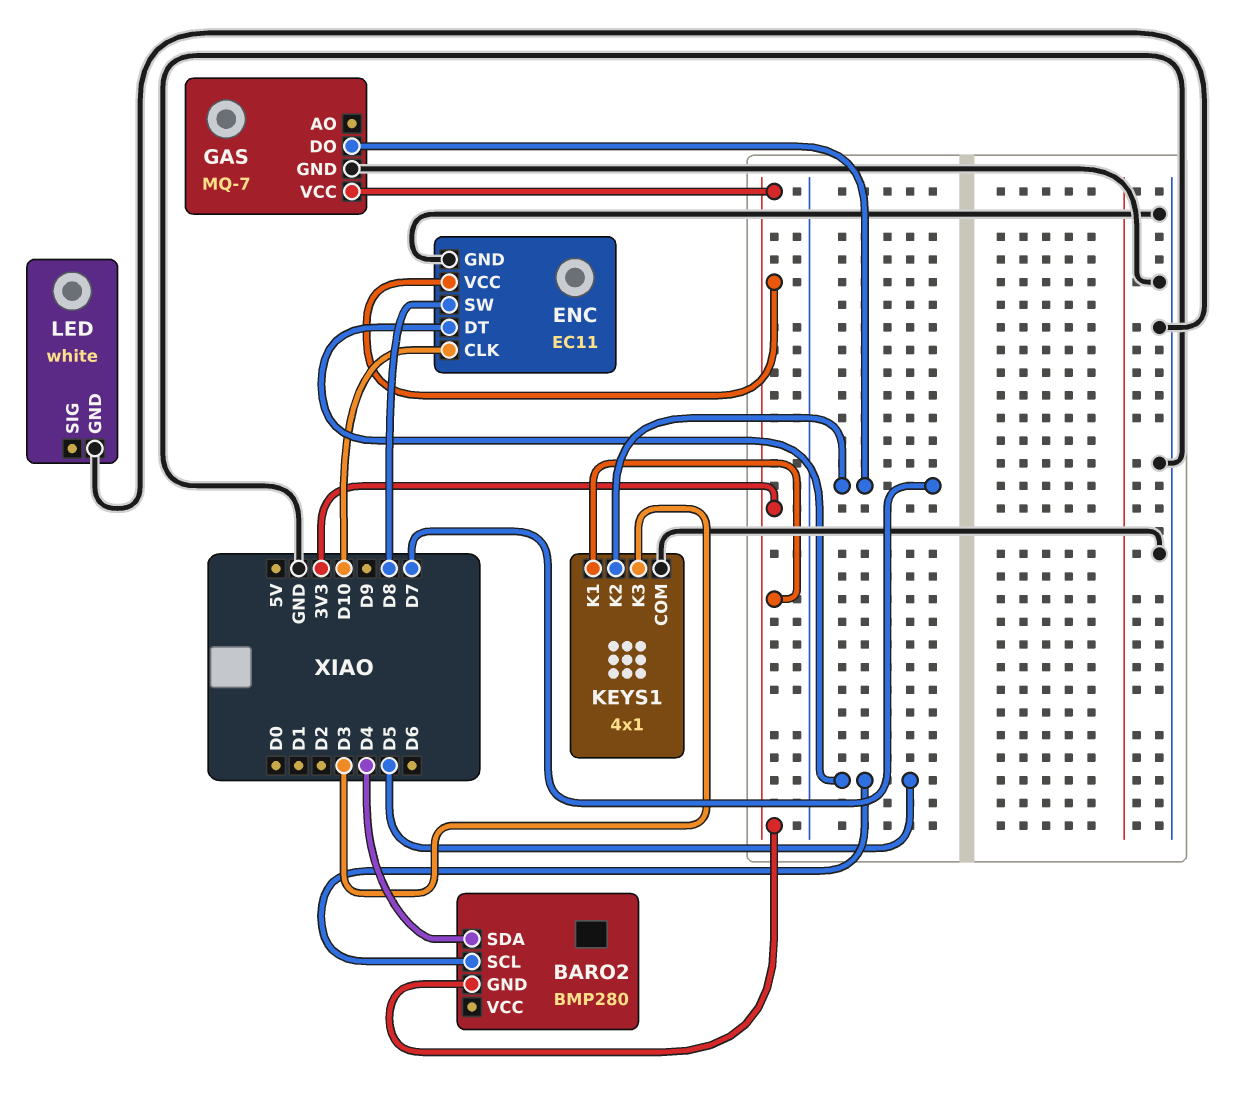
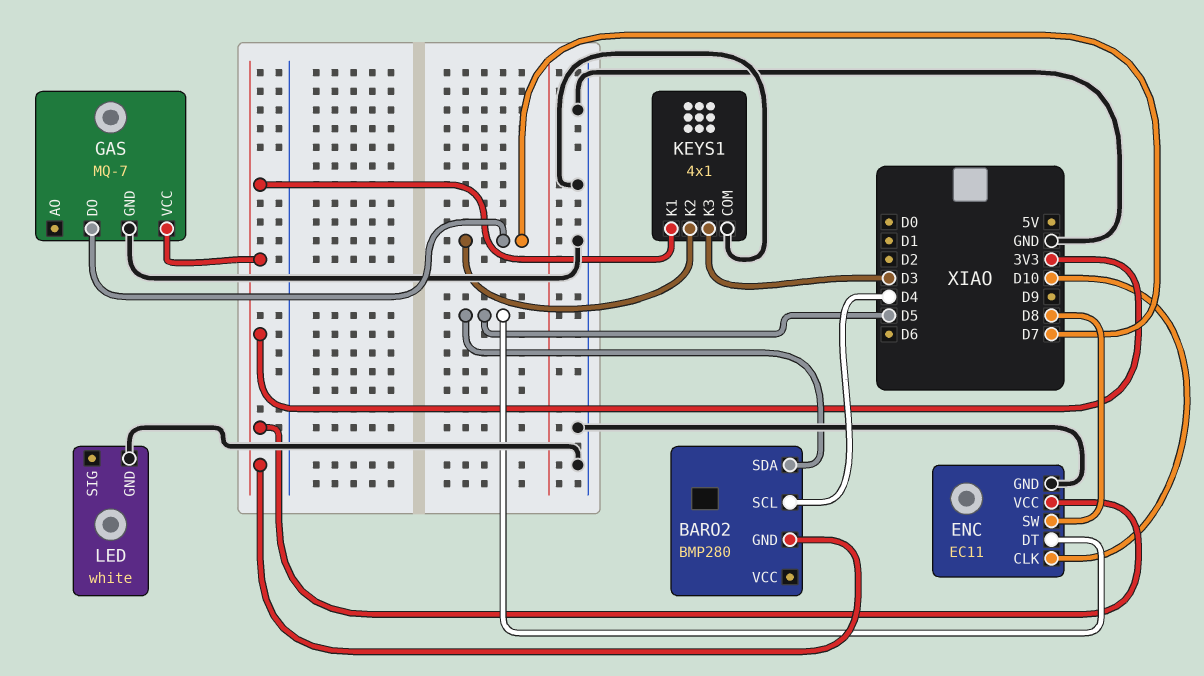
BARO2 pin SCL: D5 -> D4
BARO2 pin SDA: D4 -> D5

